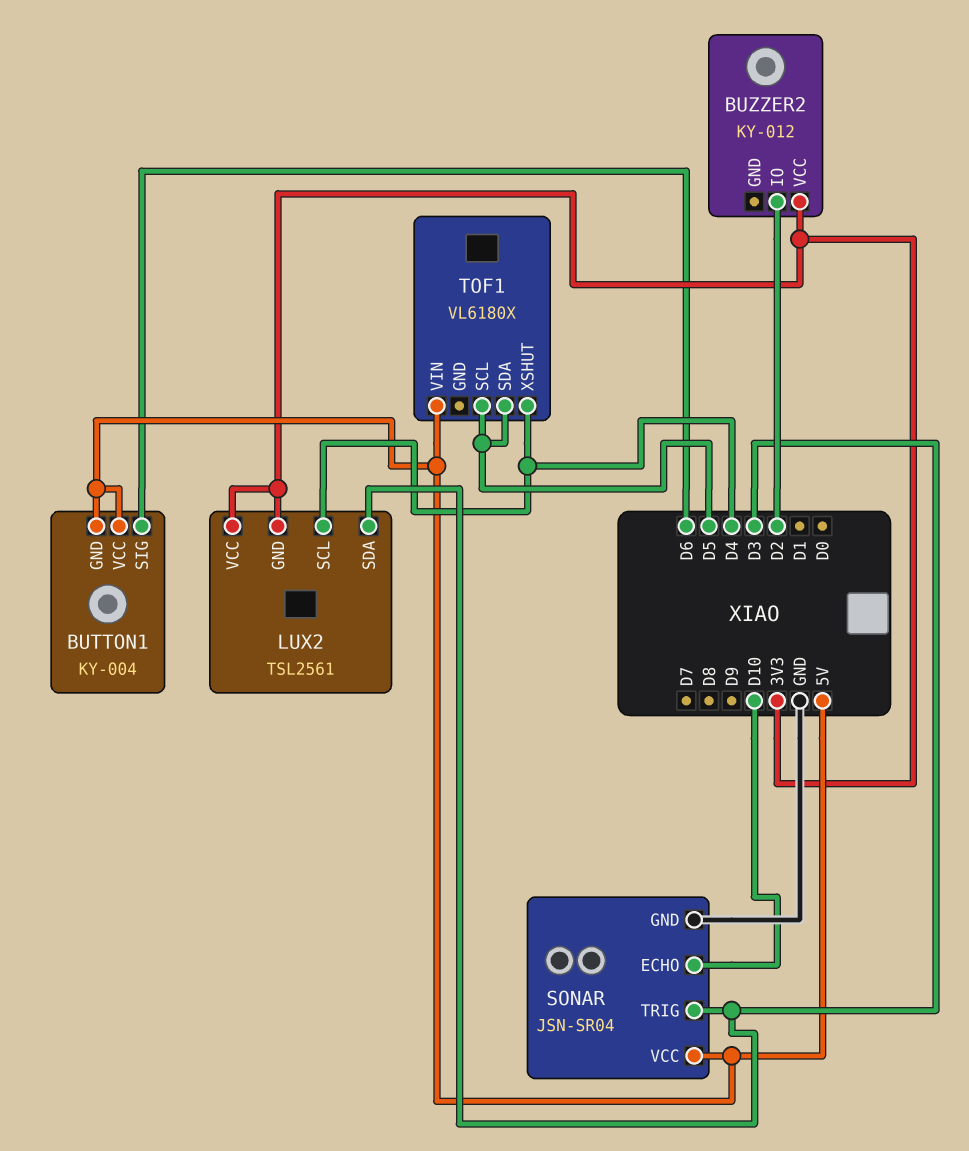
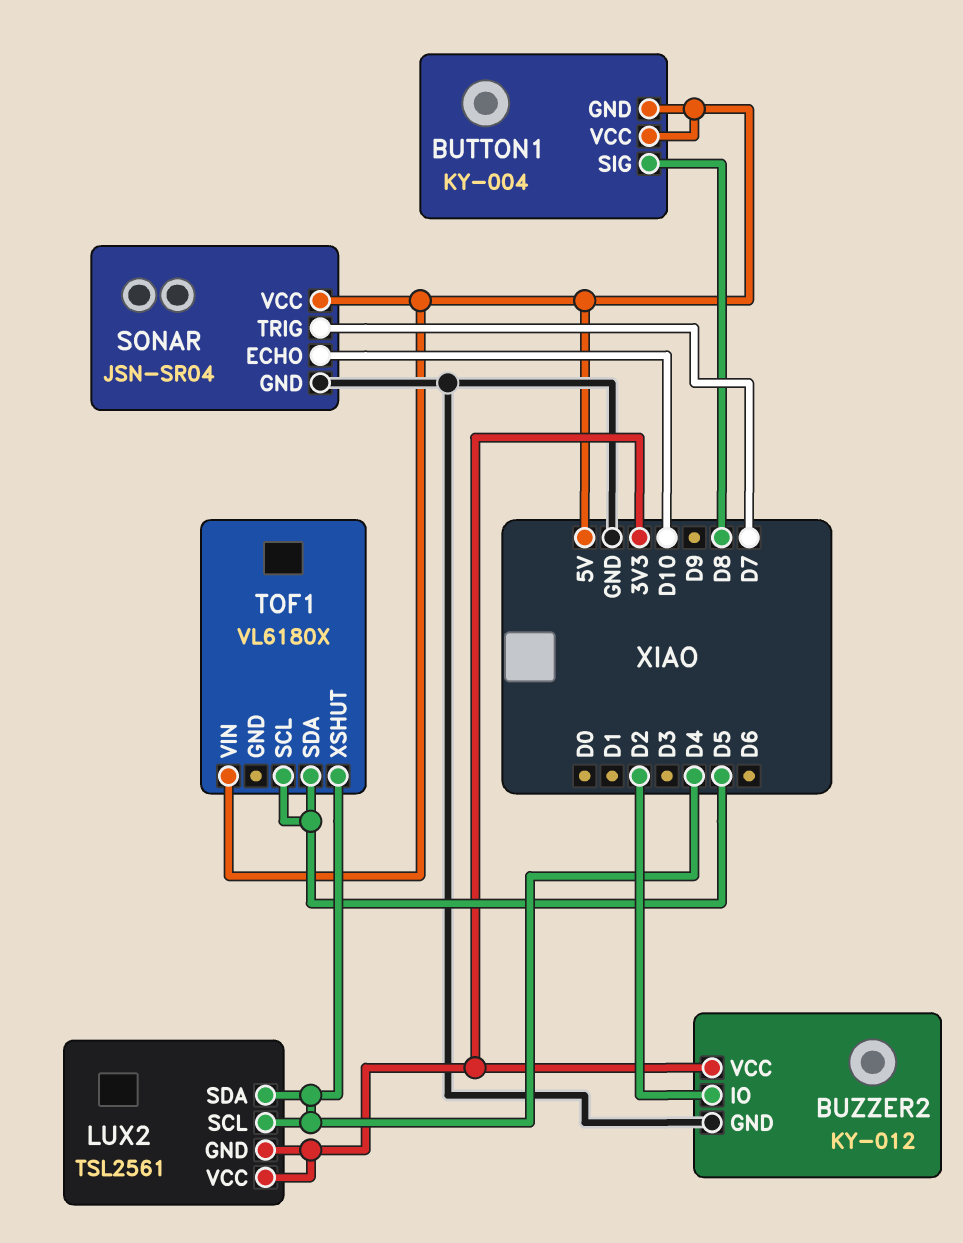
BUTTON1 pin SIG: D6 -> D8
BUZZER2 pin GND: none -> GND
LUX2 pin SDA: D3 -> D4
SONAR pin TRIG: D3 -> D7

